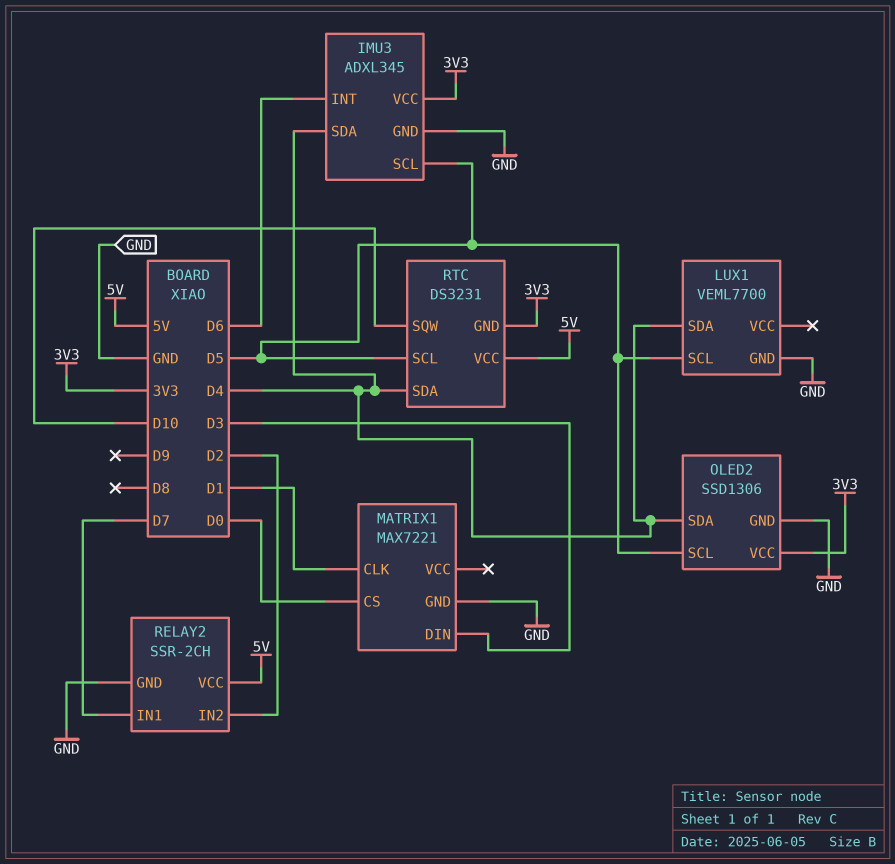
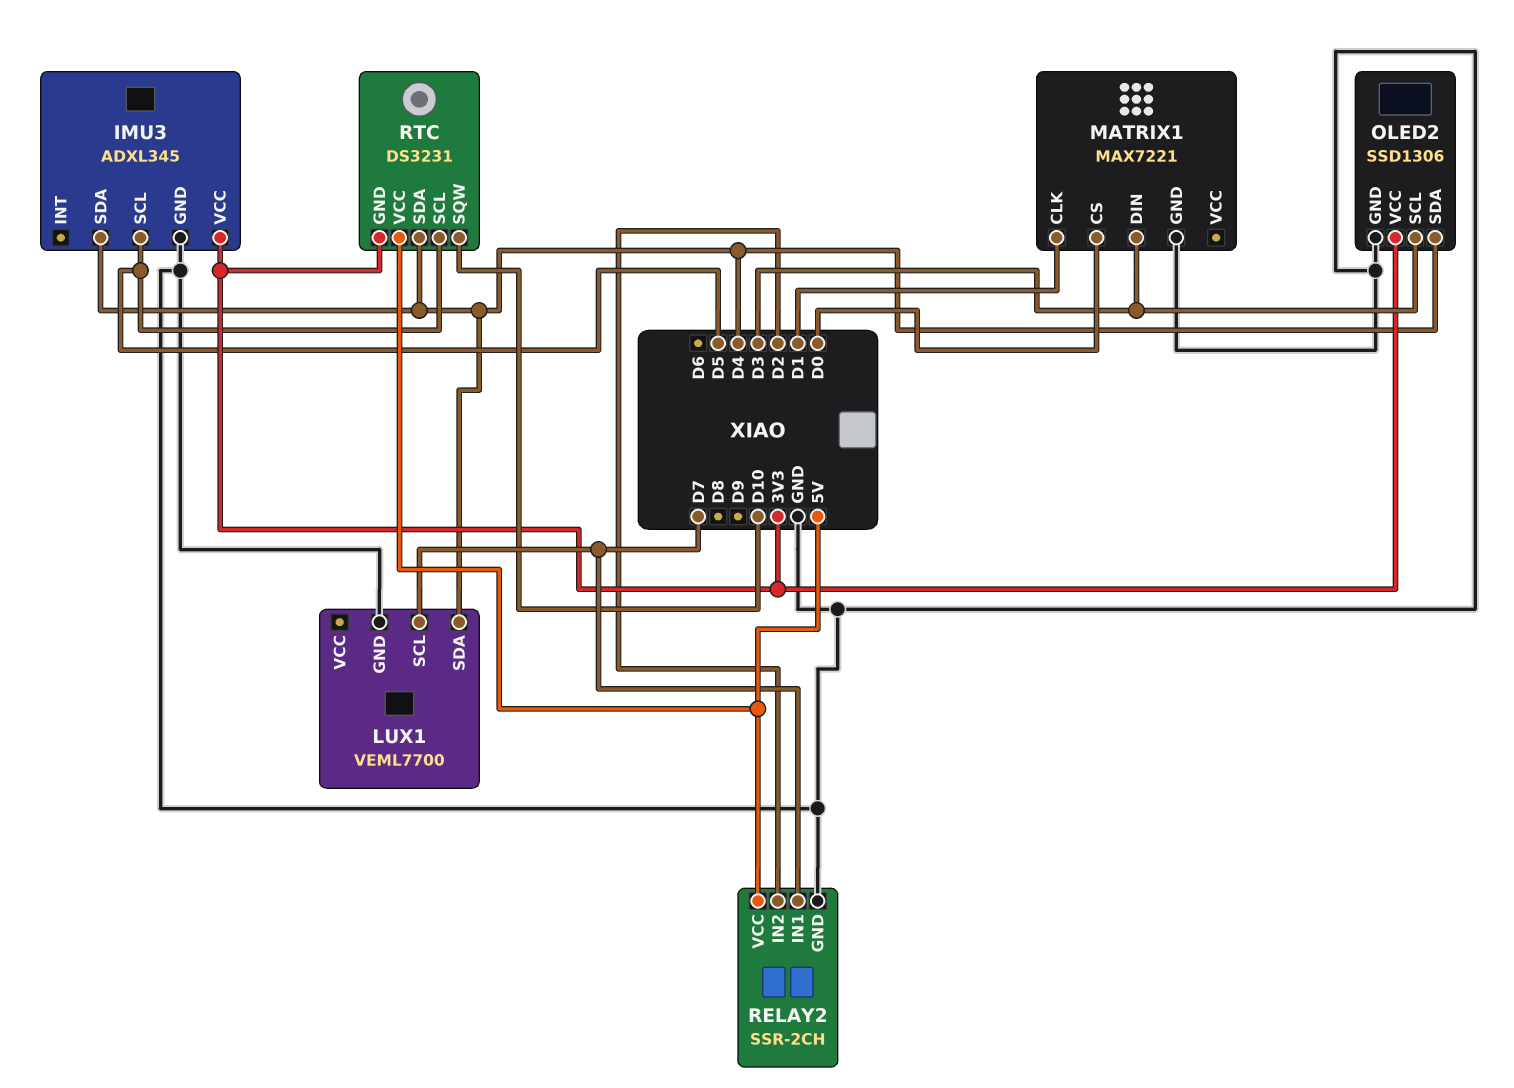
IMU3 pin INT: D6 -> none
LUX1 pin SCL: D5 -> D7
OLED2 pin SCL: D5 -> D3

